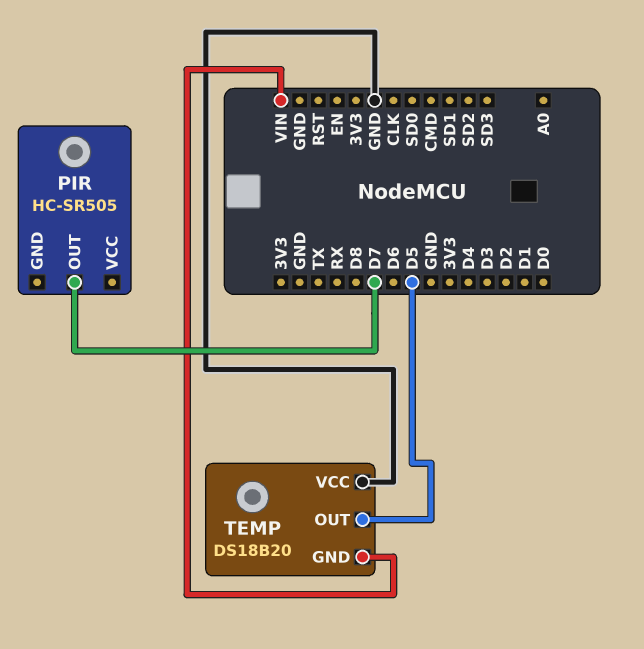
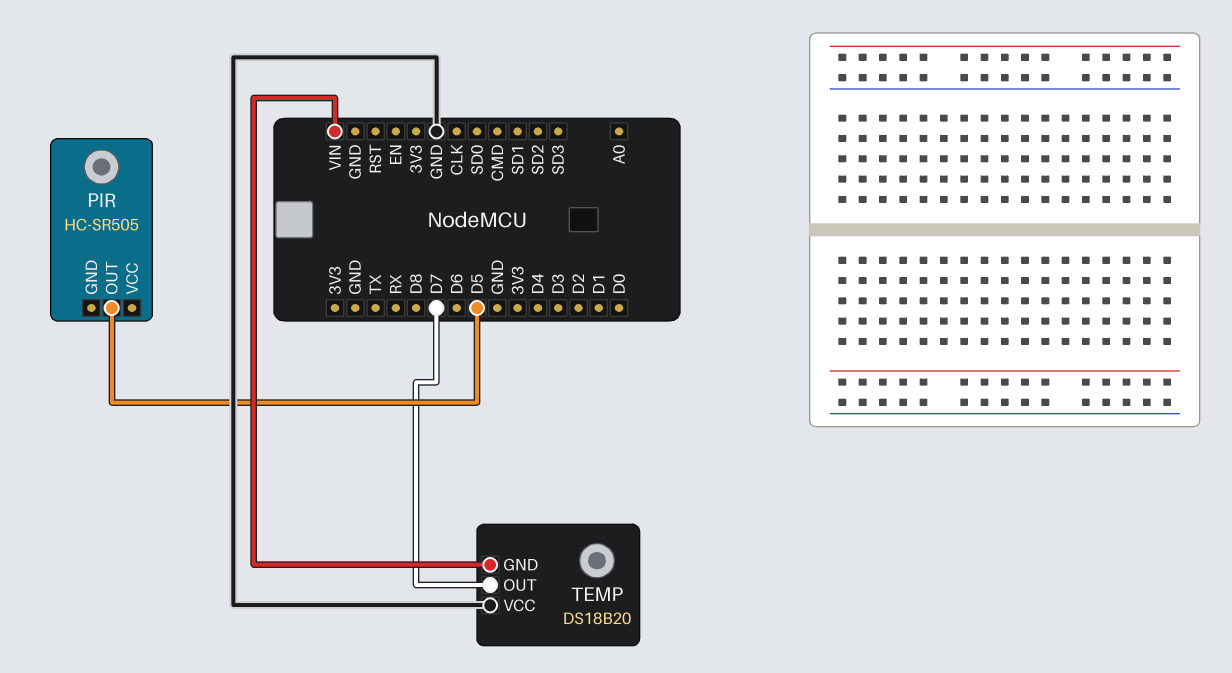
PIR pin OUT: D7 -> D5
TEMP pin OUT: D5 -> D7

